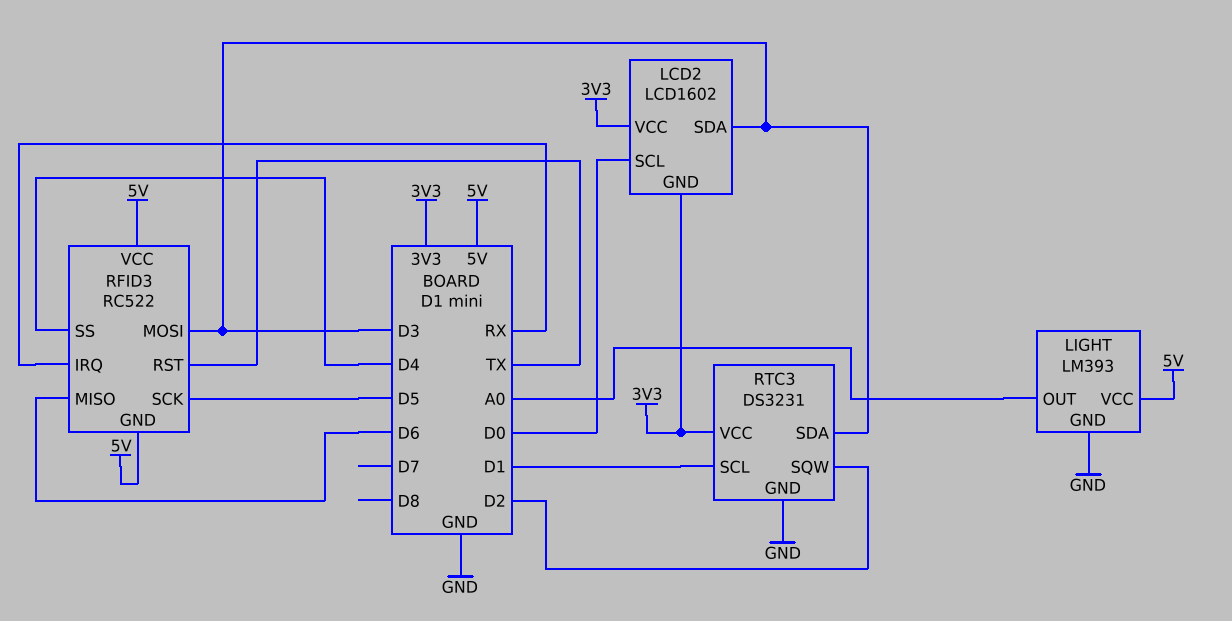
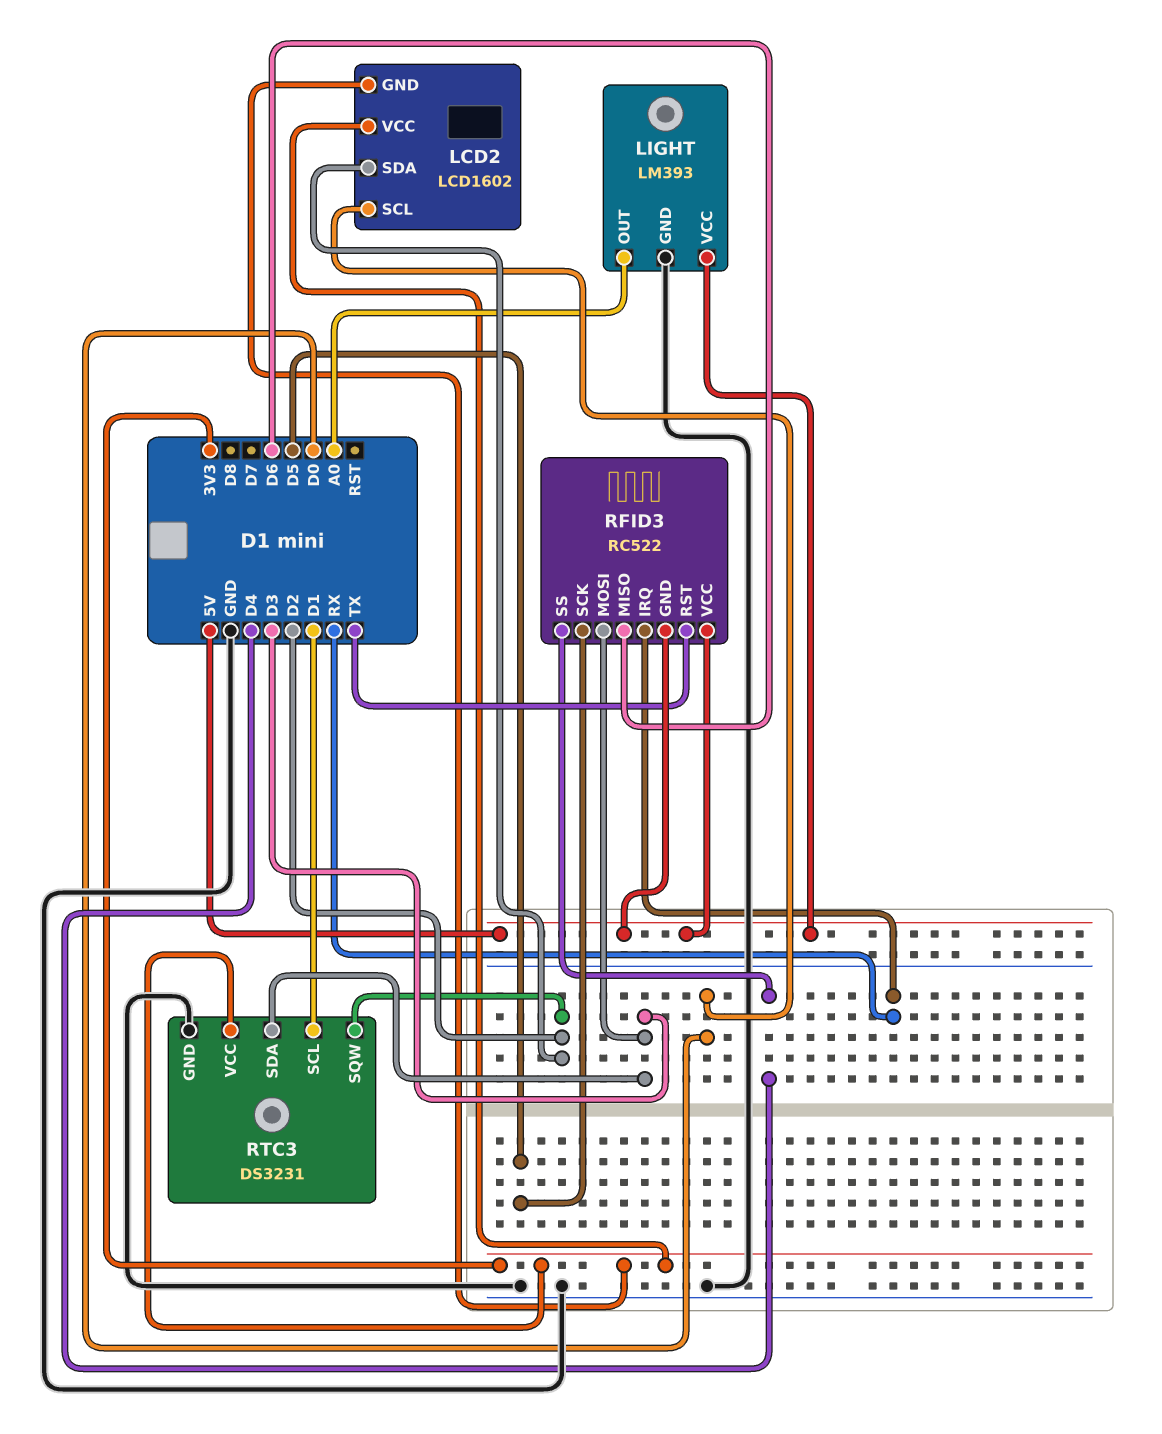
LCD2 pin SDA: D3 -> D2

